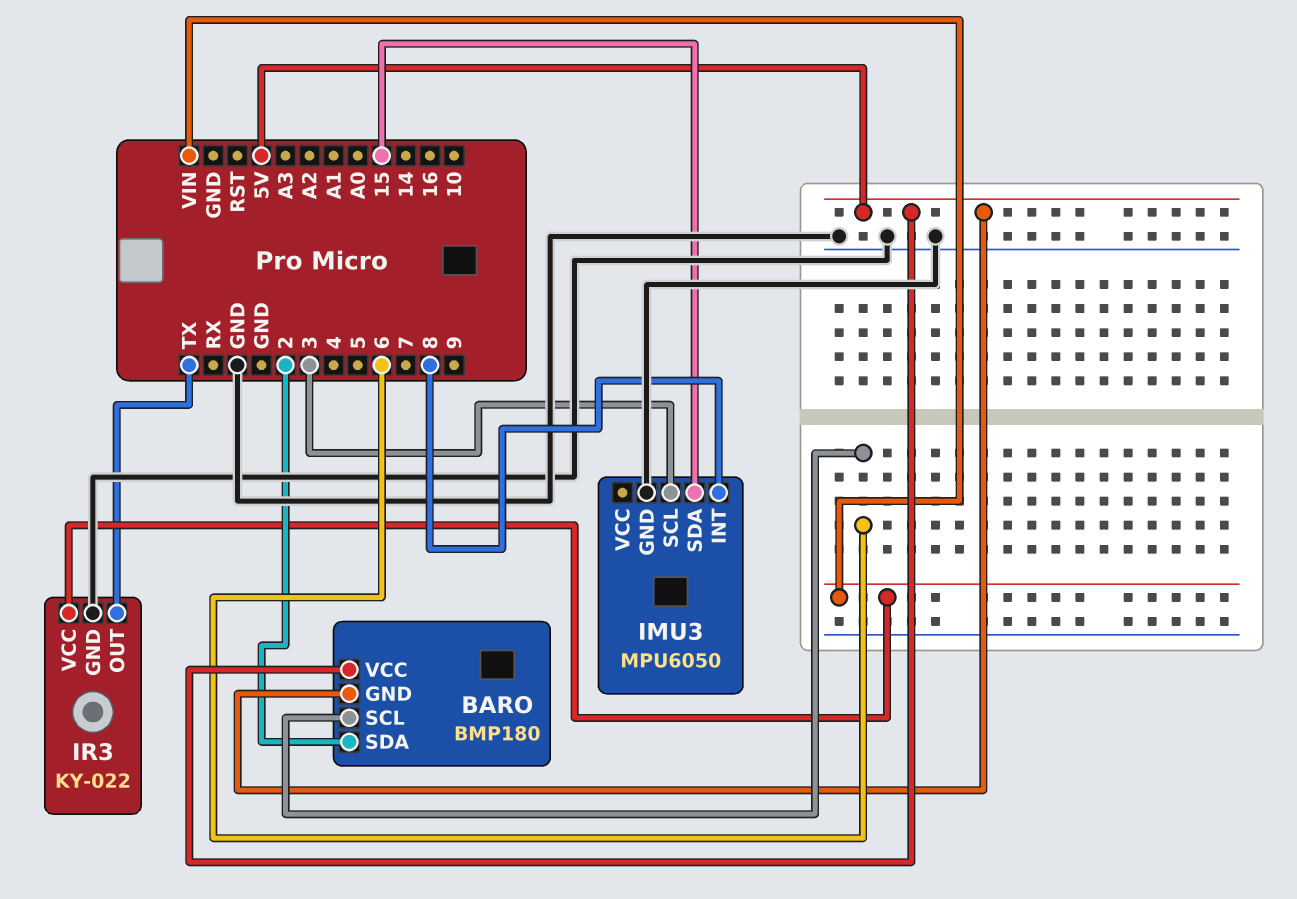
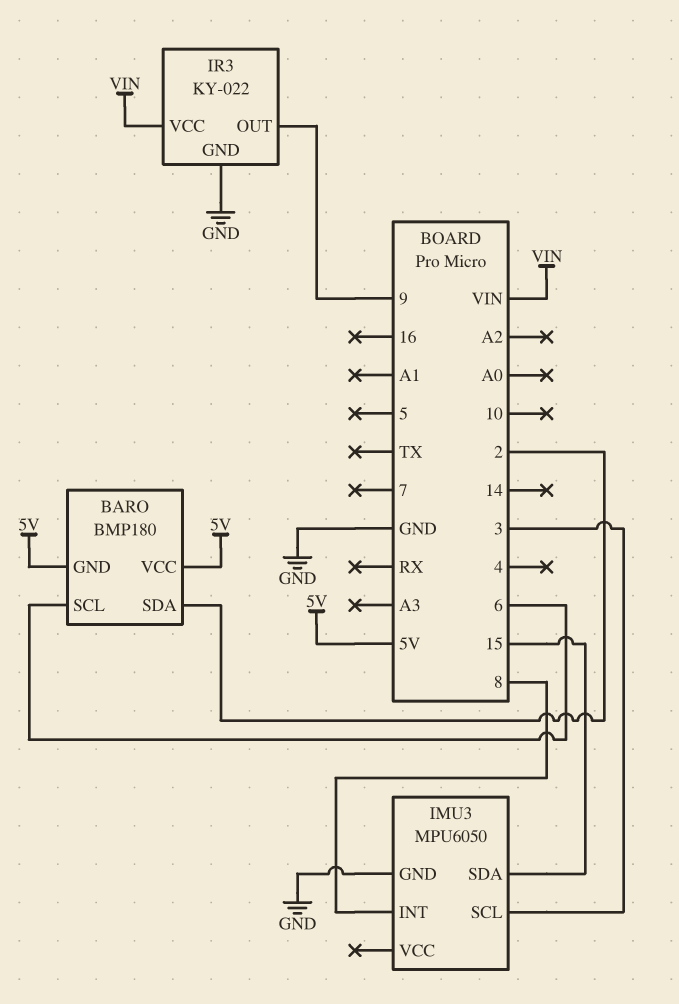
IR3 pin OUT: TX -> 9

